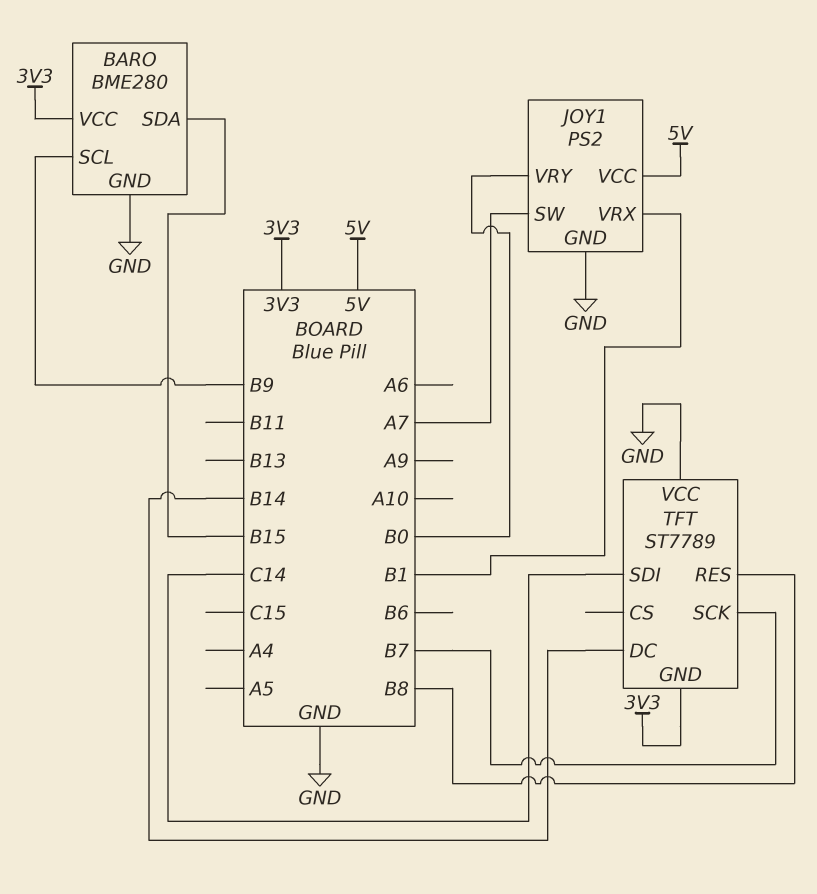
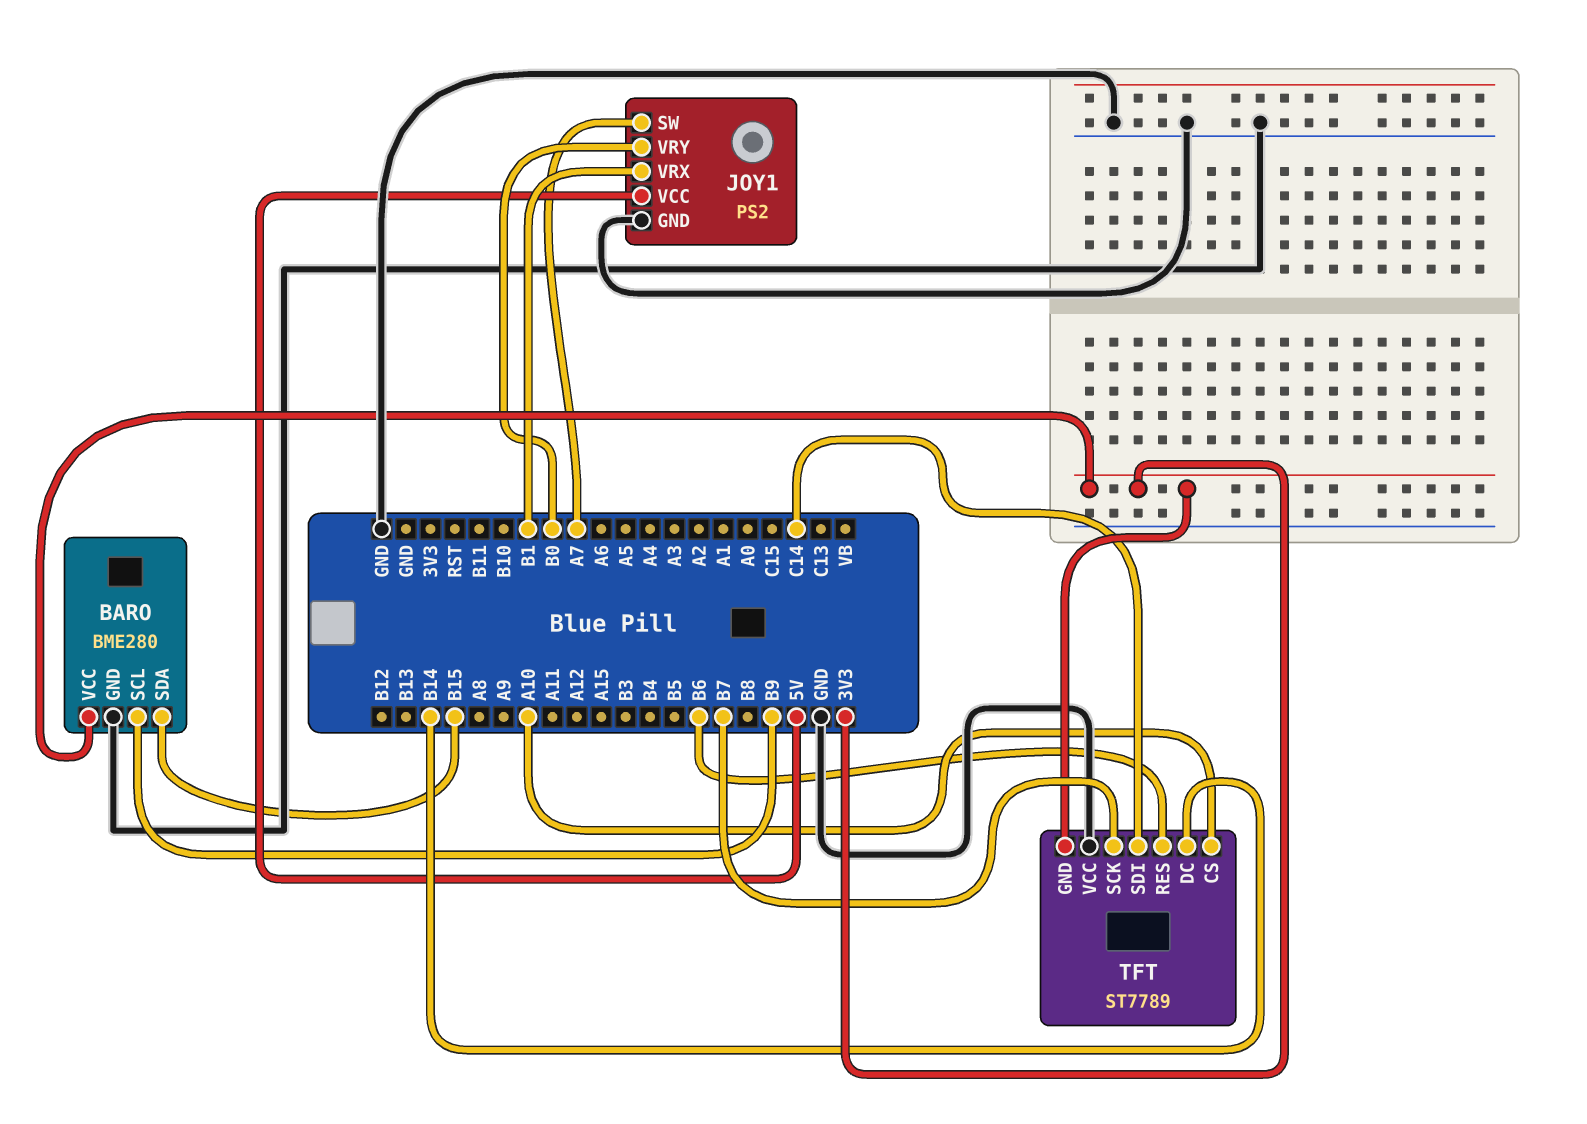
TFT pin CS: none -> A10
TFT pin RES: B8 -> B6

